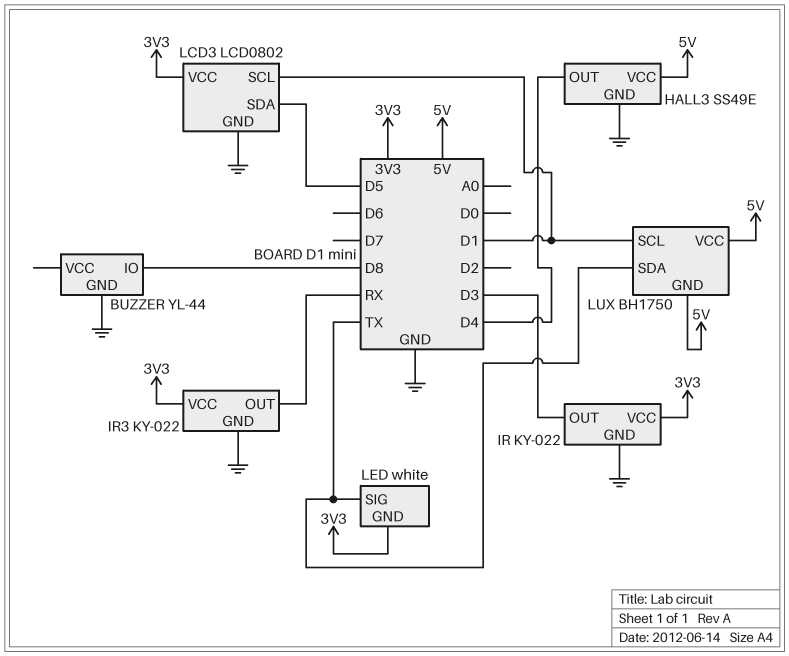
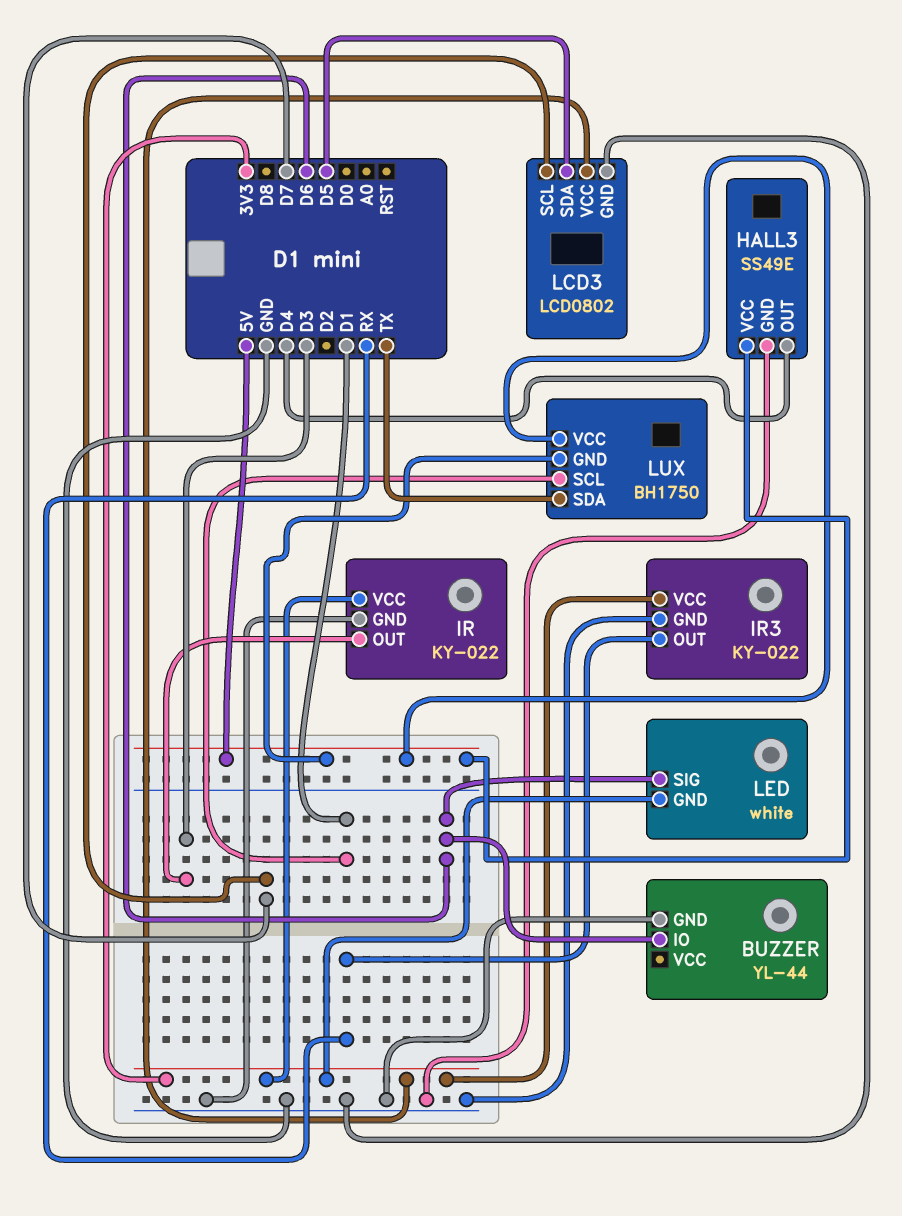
BUZZER pin IO: D8 -> D6
LCD3 pin SCL: D1 -> D7
LED pin SIG: TX -> D6

